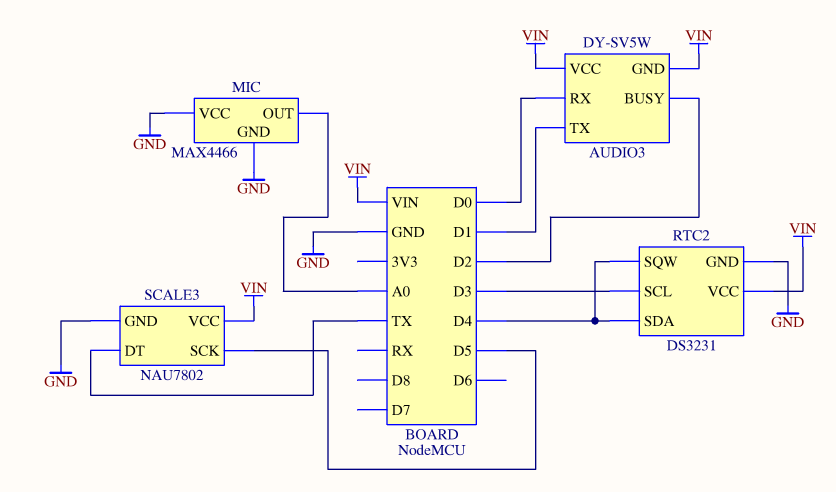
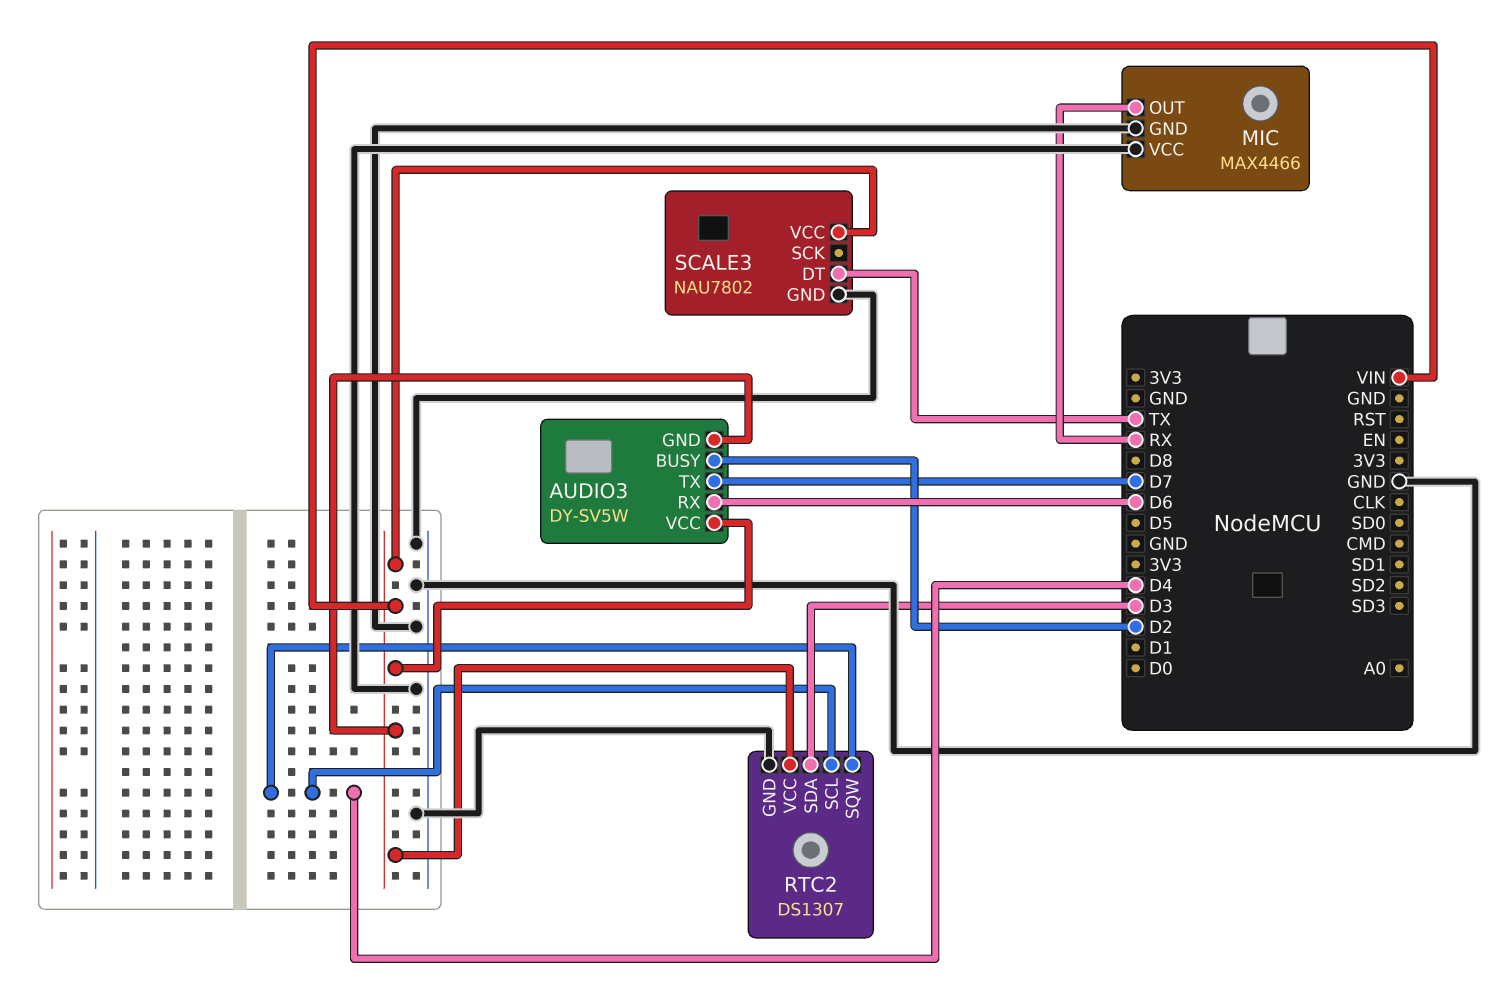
AUDIO3 pin RX: D0 -> D6
AUDIO3 pin TX: D1 -> D7
MIC pin OUT: A0 -> RX
RTC2: DS3231 -> DS1307
RTC2 pin SCL: D3 -> D4
RTC2 pin SDA: D4 -> D3
SCALE3 pin SCK: D5 -> none

